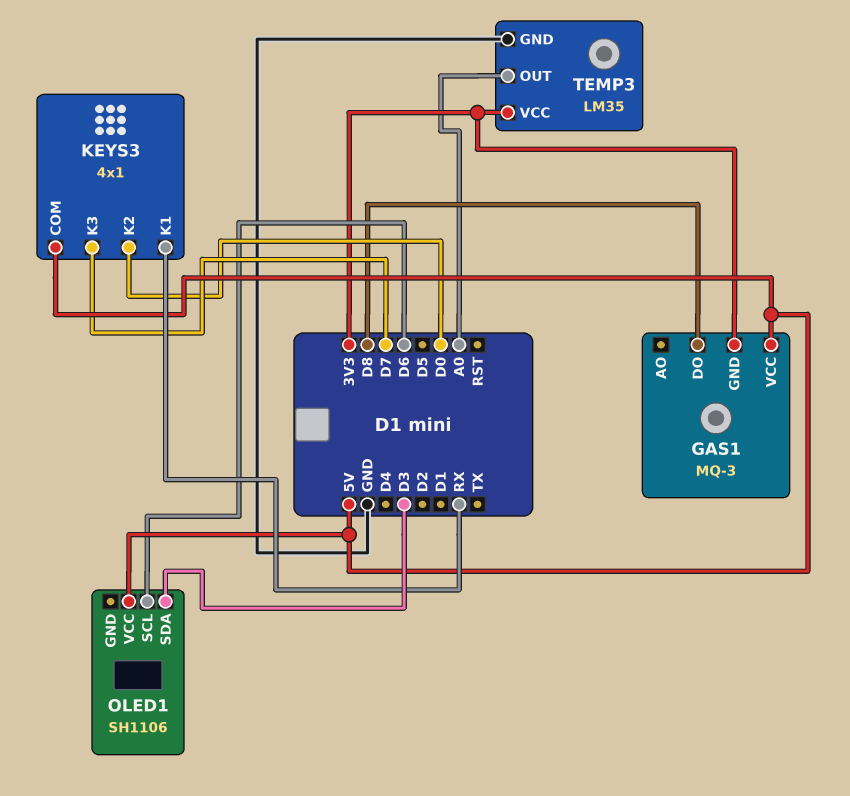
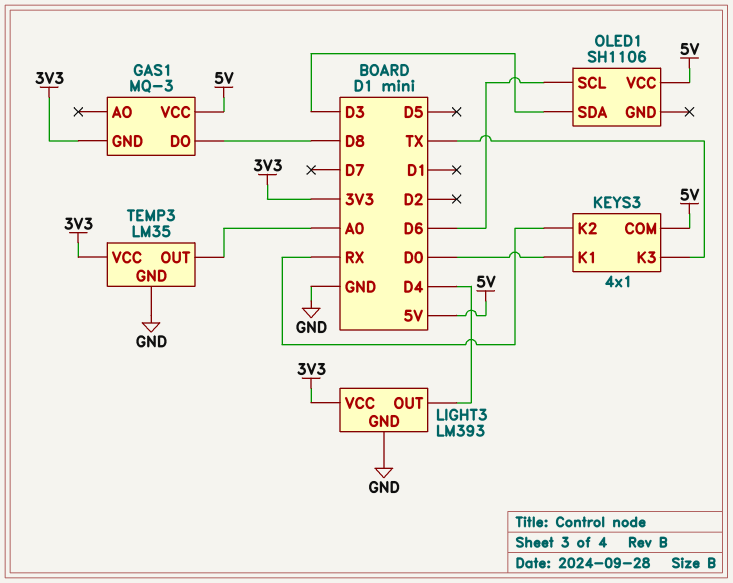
KEYS3 pin K1: RX -> D0
KEYS3 pin K2: D0 -> RX
KEYS3 pin K3: D7 -> TX
LIGHT3: none -> LM393
LIGHT3 pin GND: none -> GND
LIGHT3 pin OUT: none -> D4
LIGHT3 pin VCC: none -> 3V3

